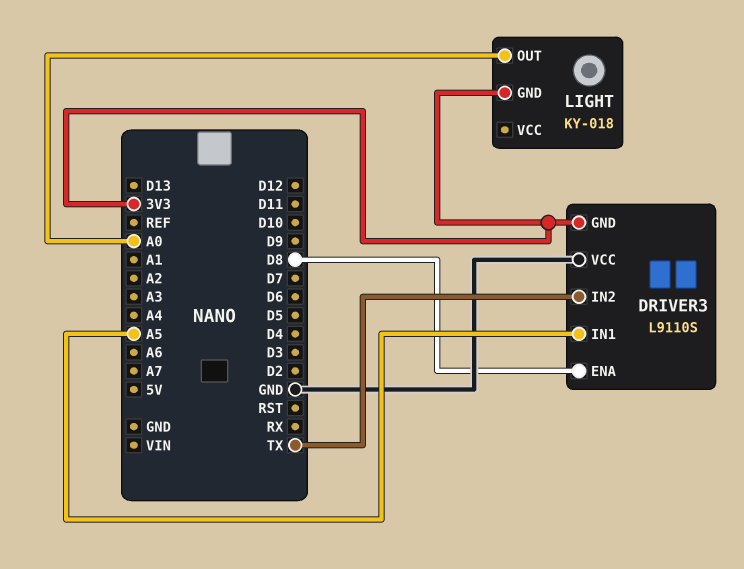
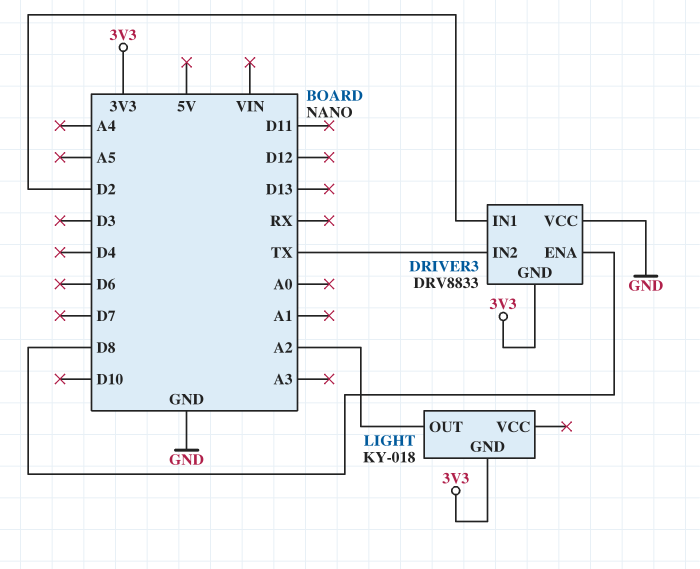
DRIVER3: L9110S -> DRV8833
DRIVER3 pin IN1: A5 -> D2
LIGHT pin OUT: A0 -> A2

